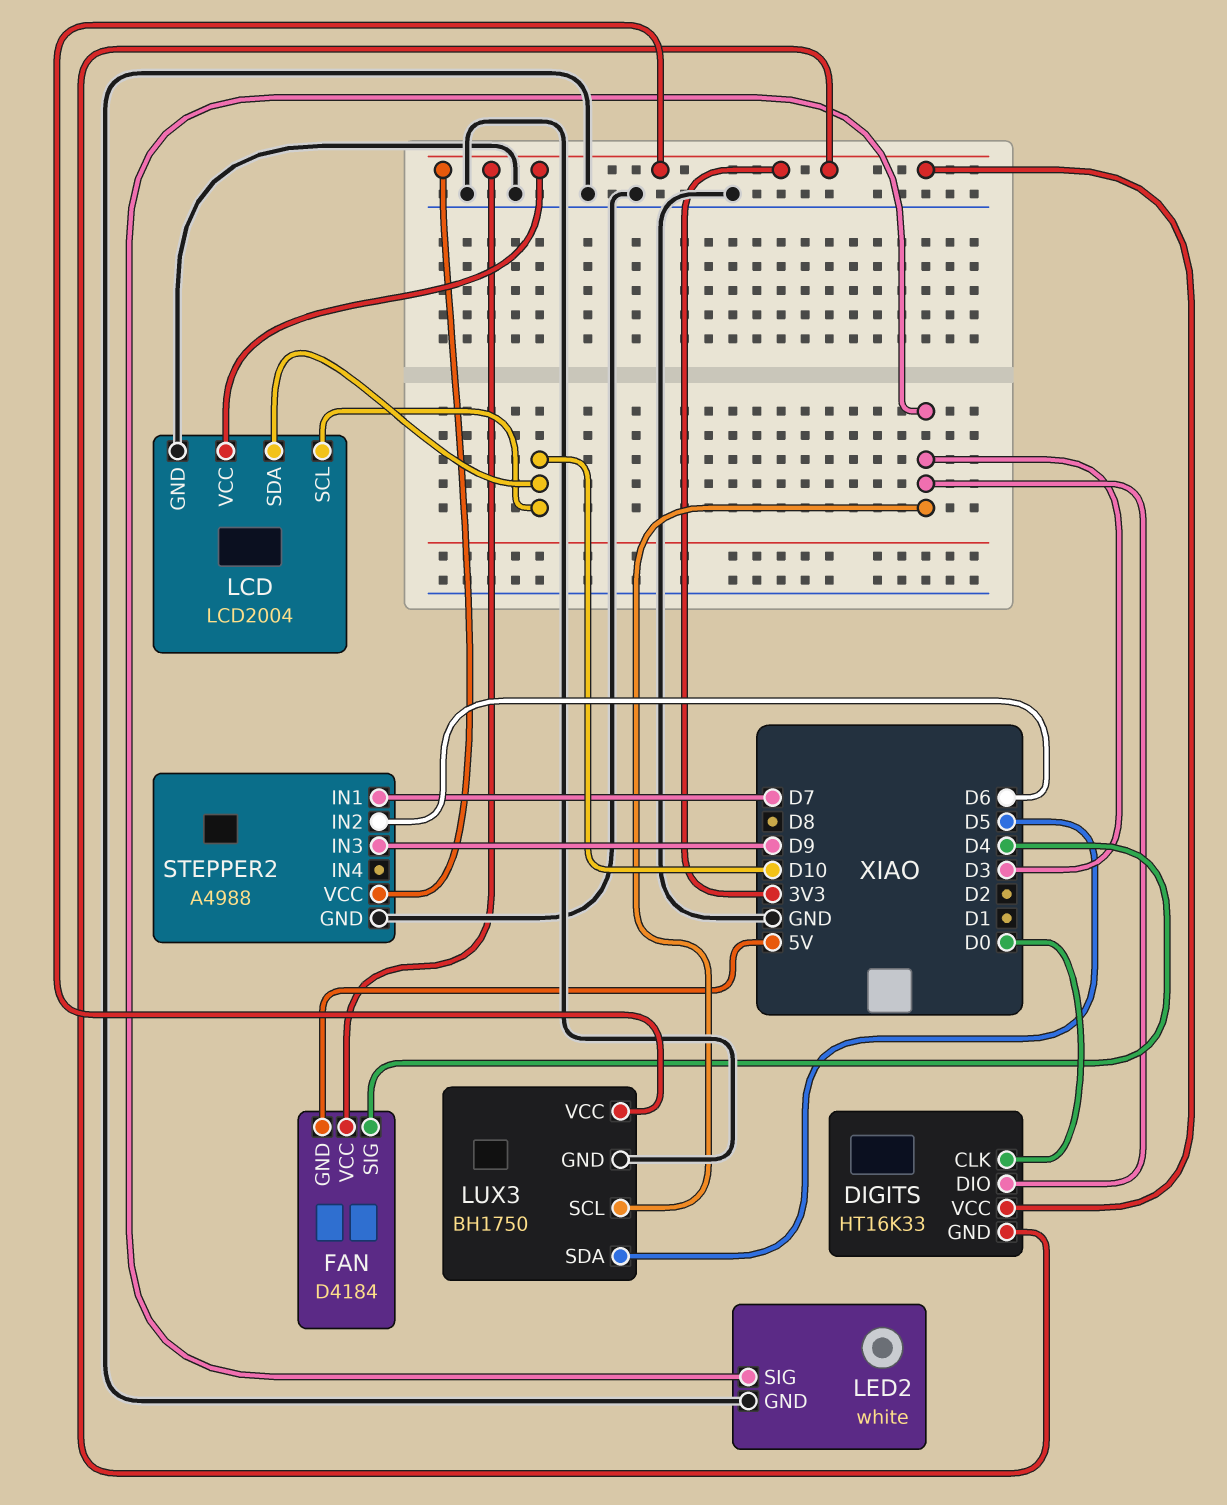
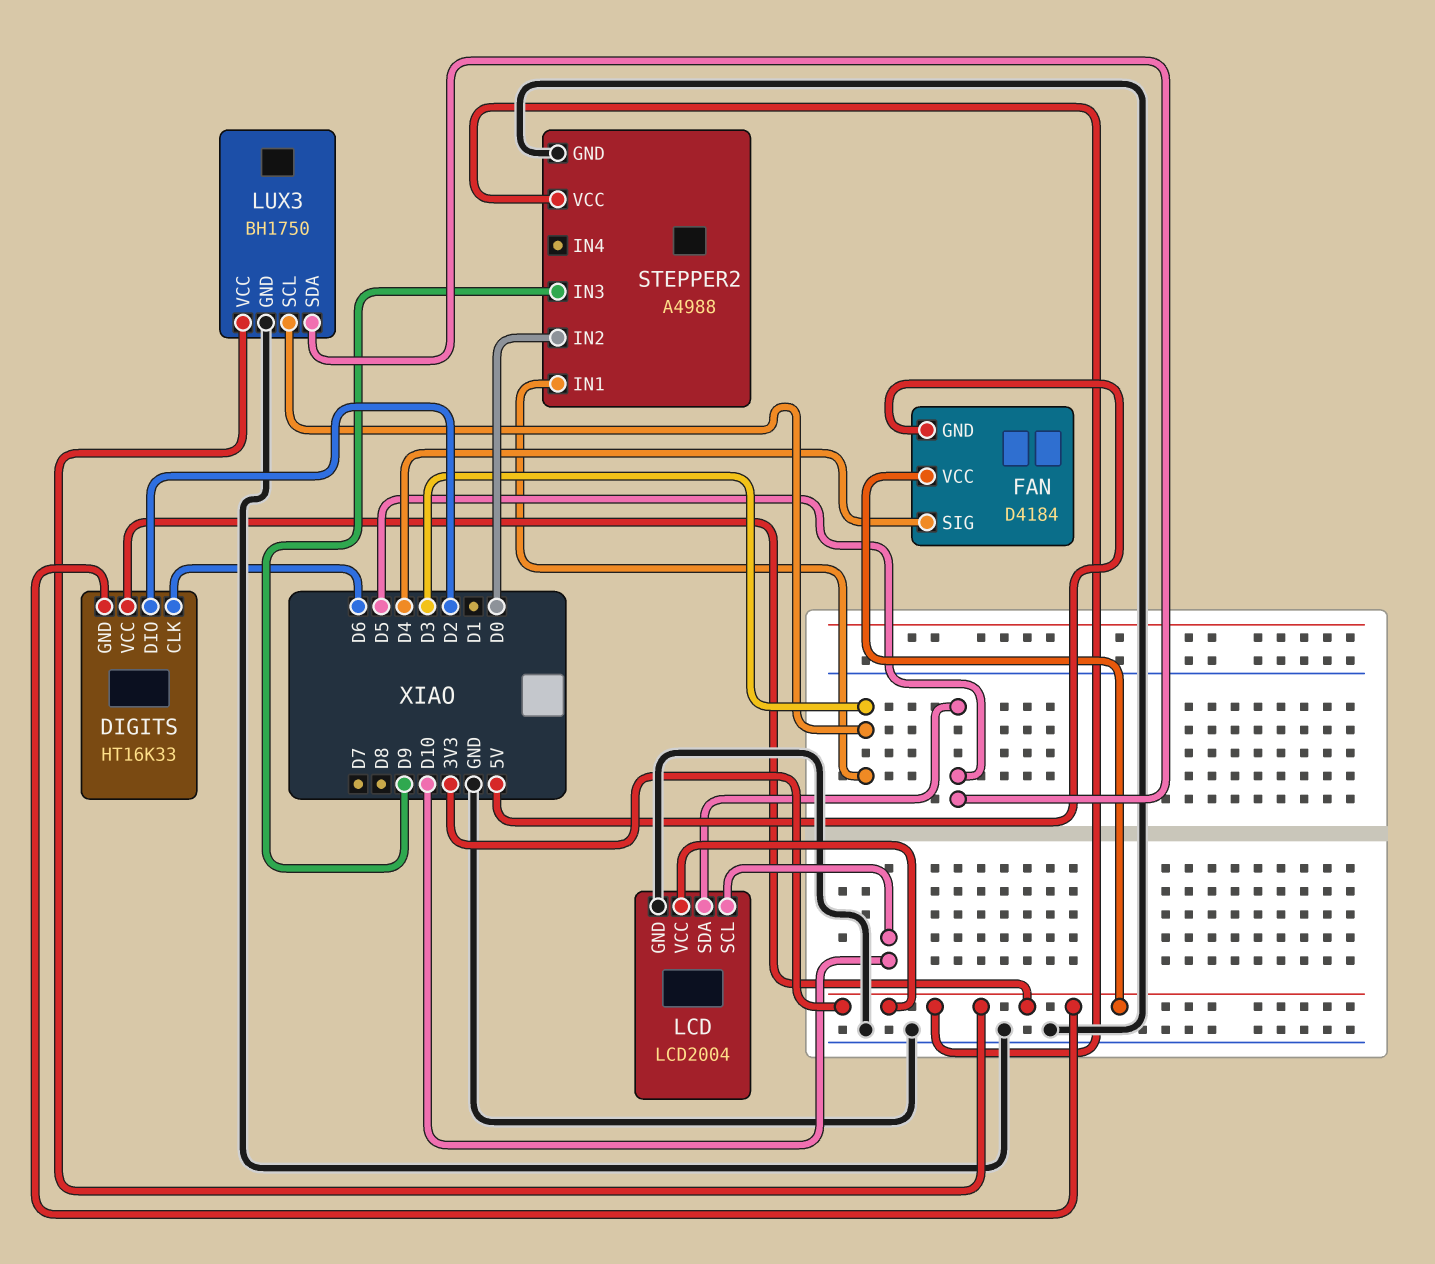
DIGITS pin CLK: D0 -> D6
DIGITS pin DIO: D3 -> D2
LCD pin SDA: D10 -> D5
LED2: white -> none
LED2 pin GND: GND -> none
LED2 pin SIG: D3 -> none
STEPPER2 pin IN1: D7 -> D3
STEPPER2 pin IN2: D6 -> D0

